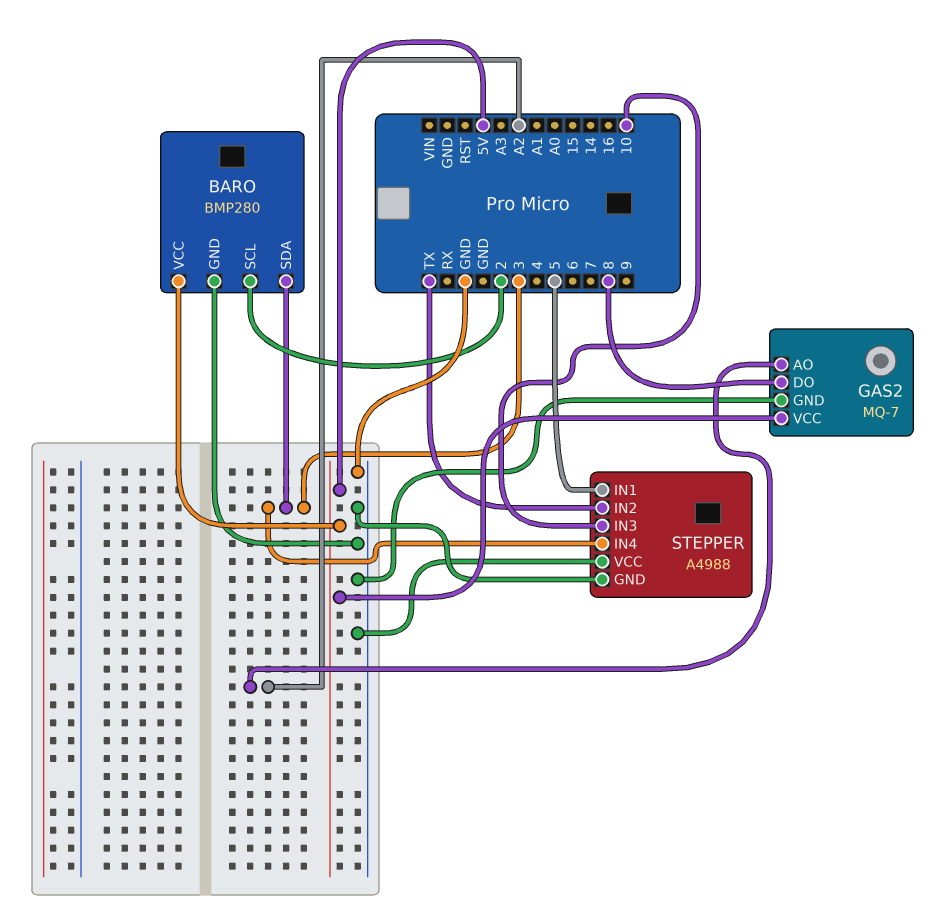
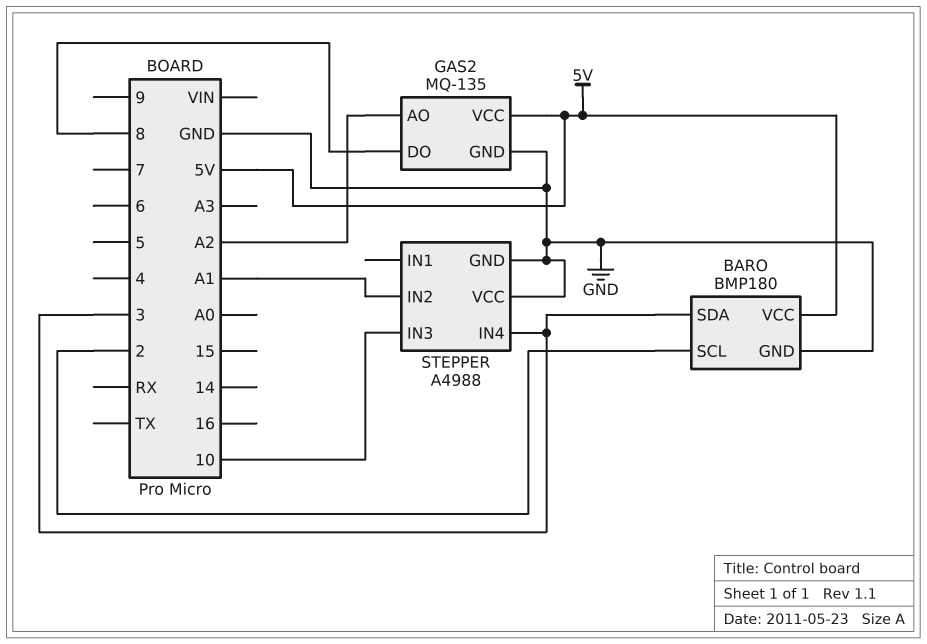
BARO: BMP280 -> BMP180
GAS2: MQ-7 -> MQ-135
STEPPER pin IN1: 5 -> none
STEPPER pin IN2: TX -> A1

